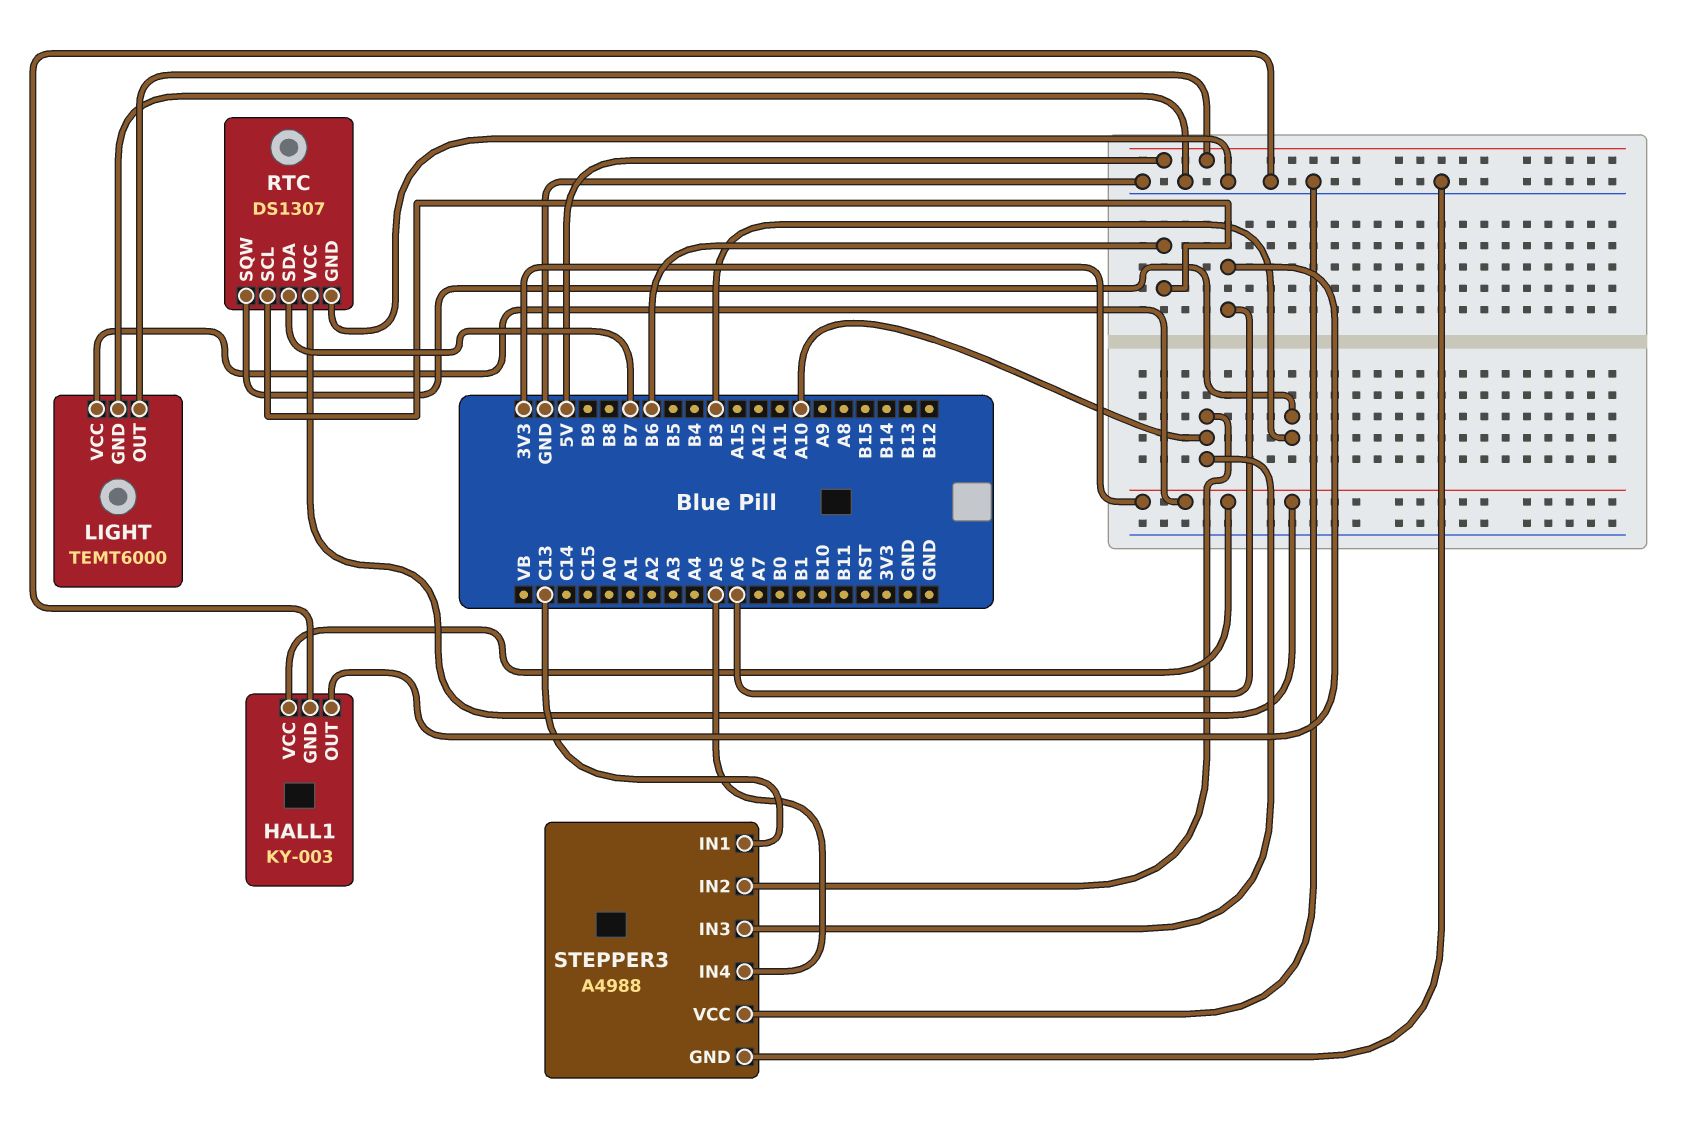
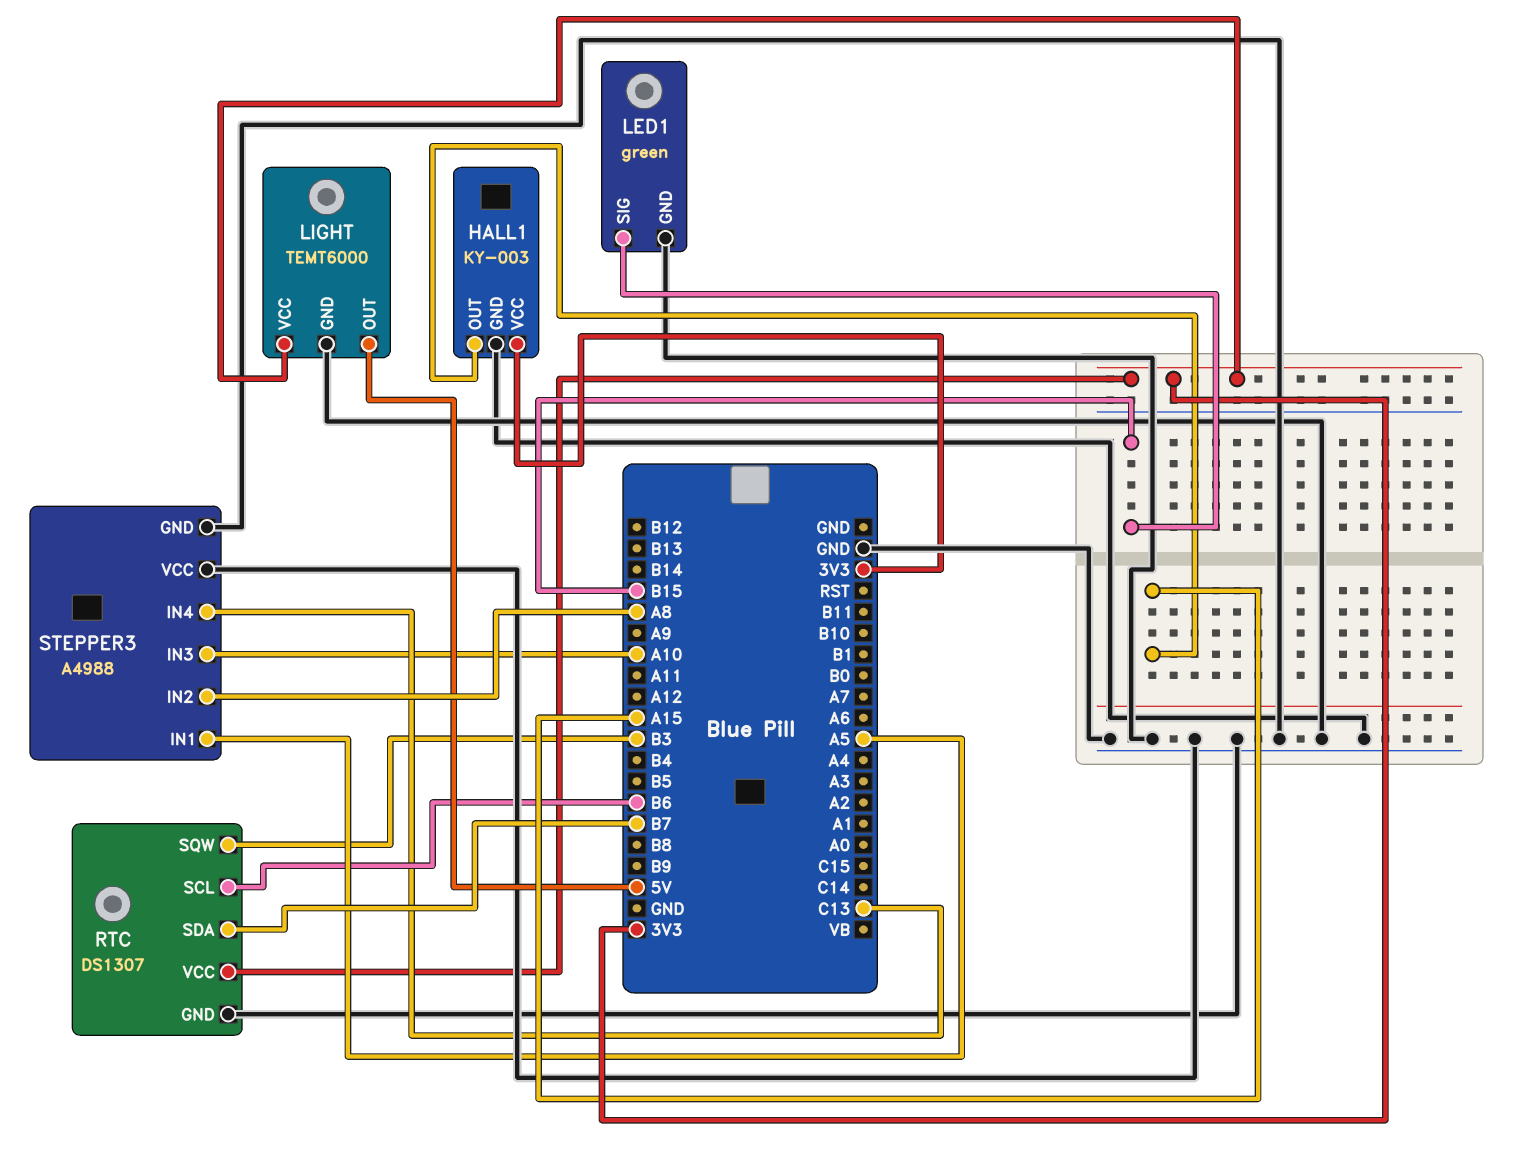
HALL1 pin OUT: A6 -> A15
LED1: none -> green
LED1 pin GND: none -> GND
LED1 pin SIG: none -> B15
STEPPER3 pin IN1: C13 -> A5
STEPPER3 pin IN2: A10 -> A8
STEPPER3 pin IN4: A5 -> C13

